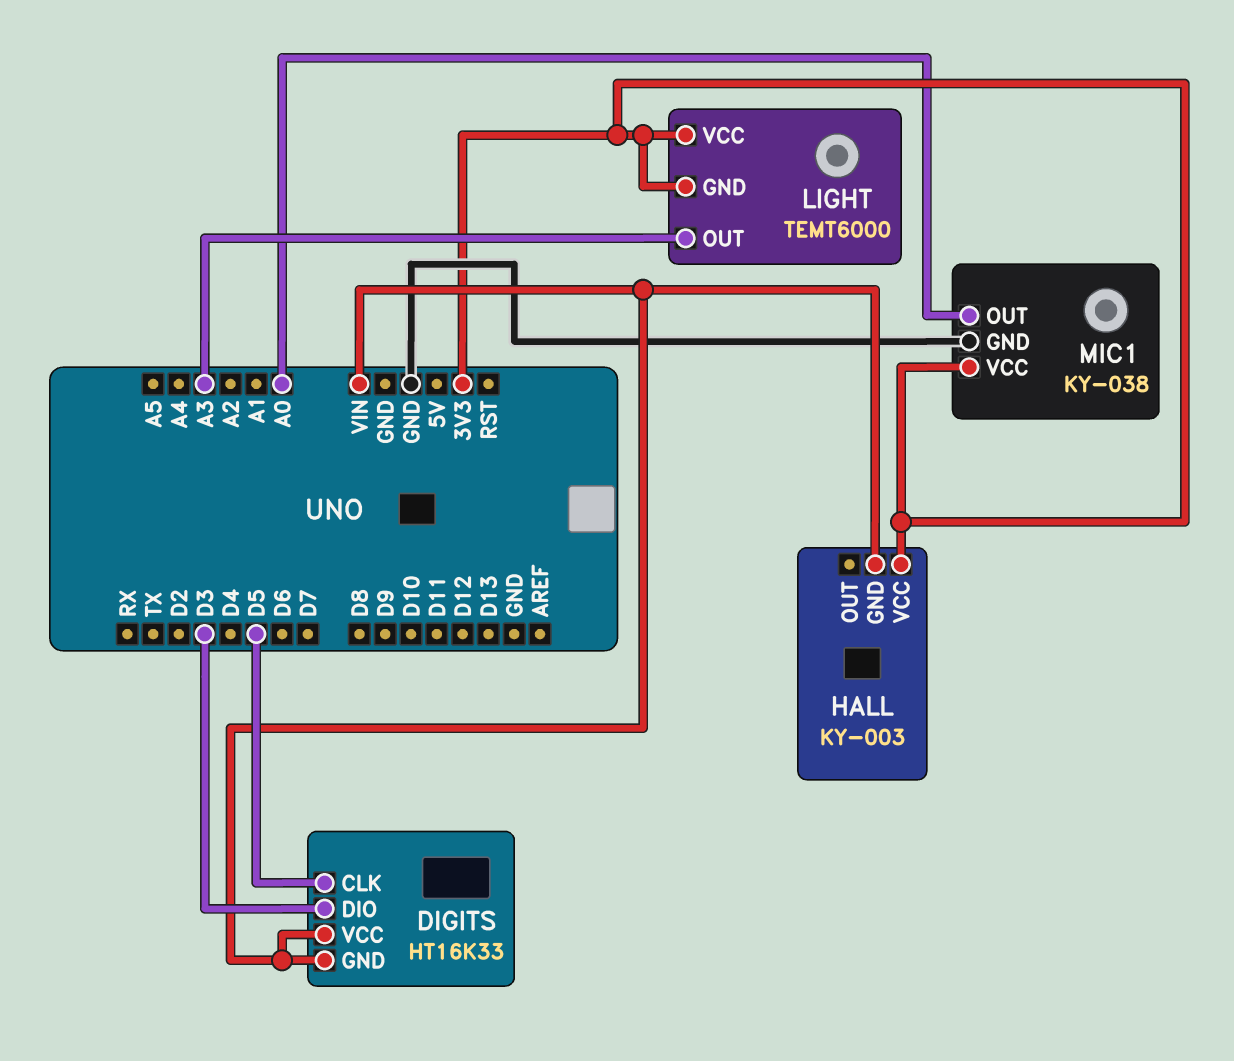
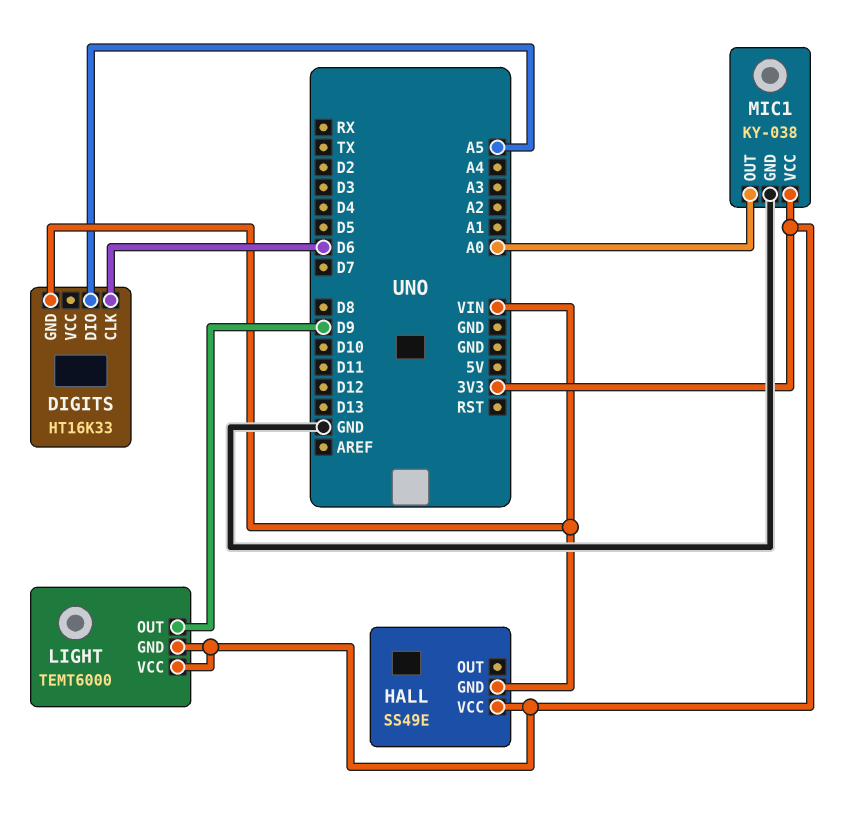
DIGITS pin CLK: D5 -> D6
DIGITS pin DIO: D3 -> A5
DIGITS pin VCC: VIN -> none
HALL: KY-003 -> SS49E
LIGHT pin OUT: A3 -> D9

